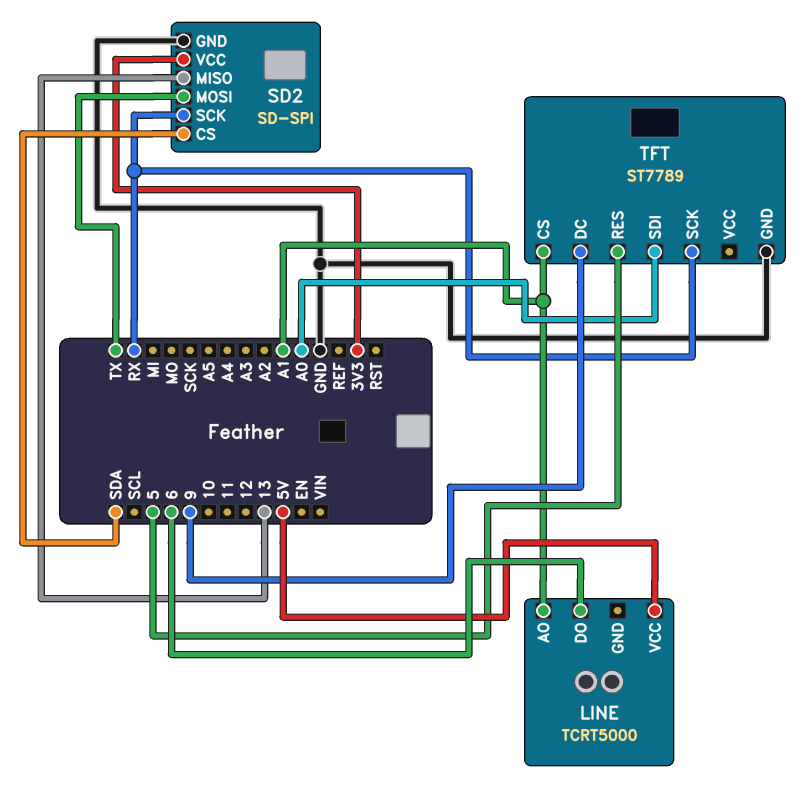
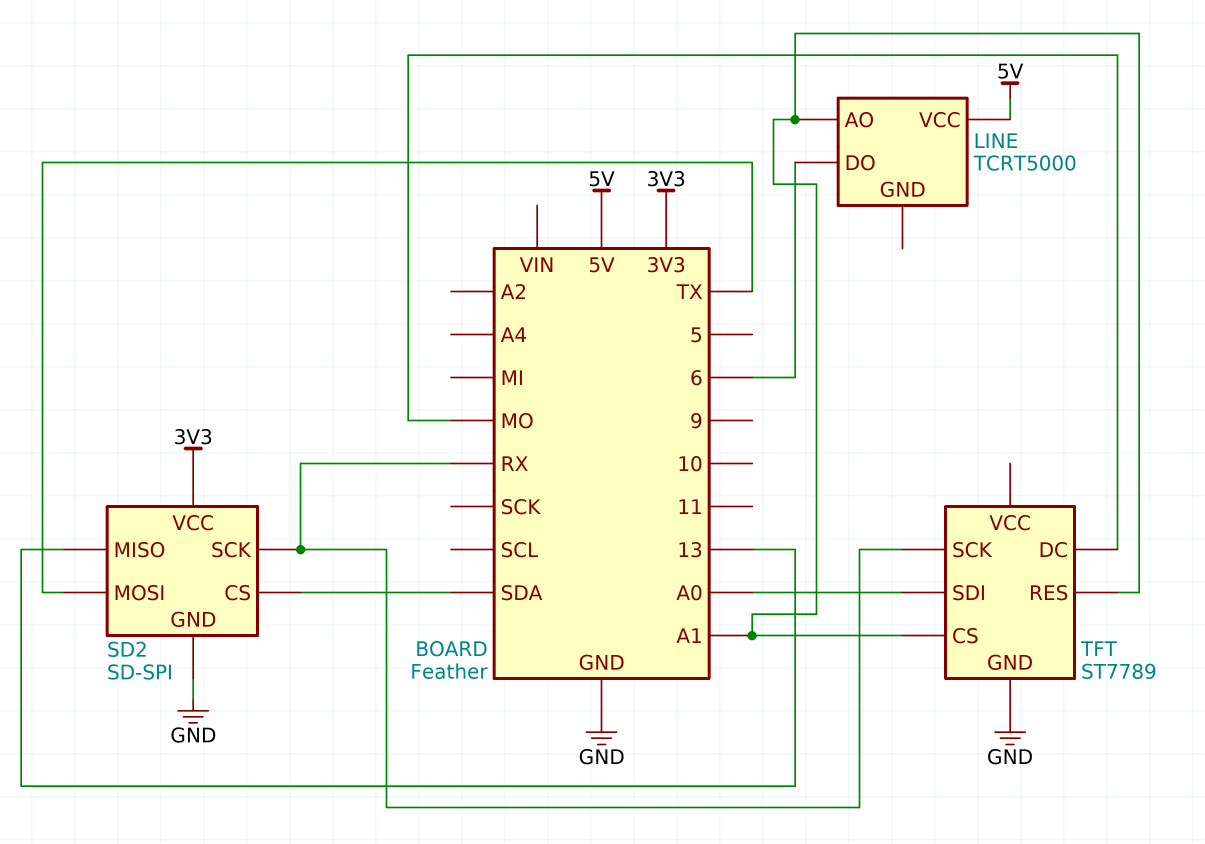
TFT pin DC: 9 -> MO
TFT pin RES: 5 -> A1

